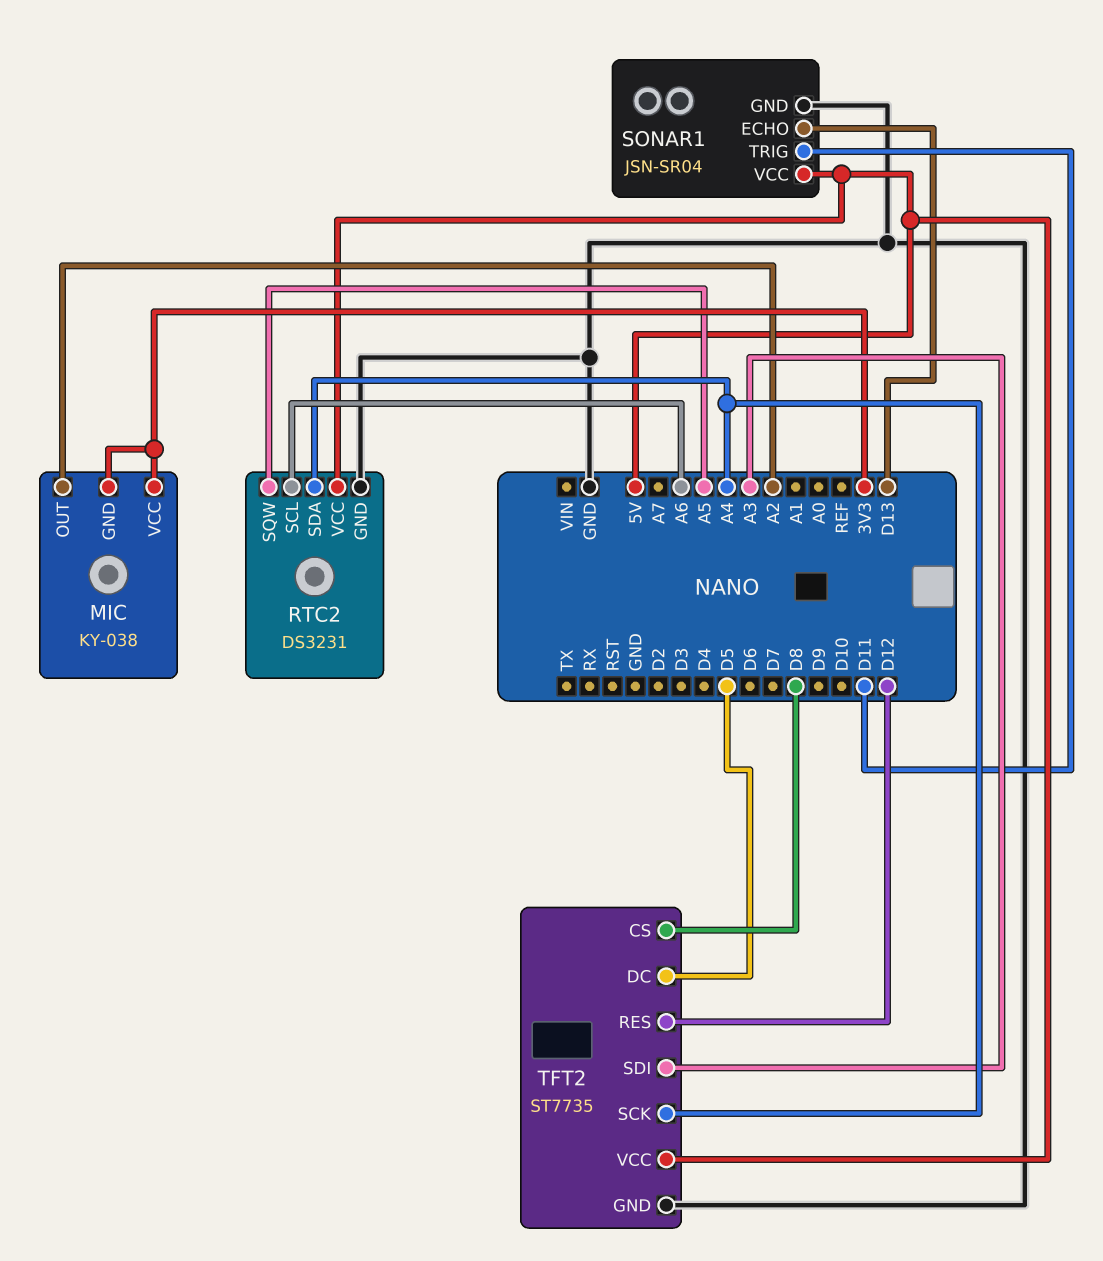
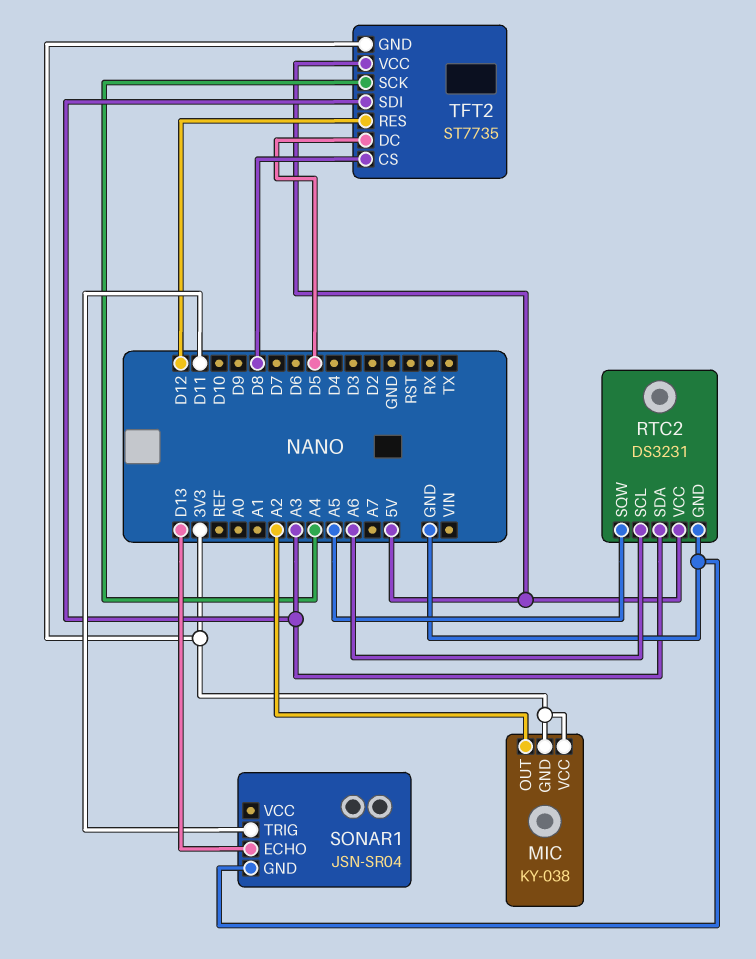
RTC2 pin SDA: A4 -> A3
SONAR1 pin VCC: 5V -> none
TFT2 pin GND: GND -> 3V3

